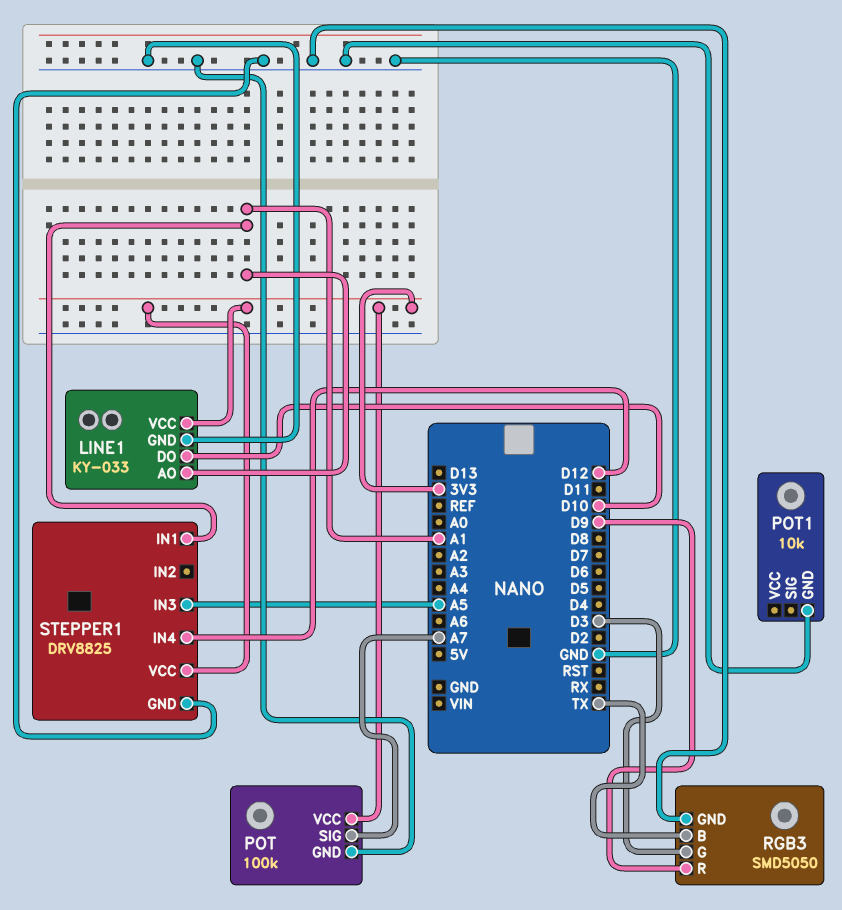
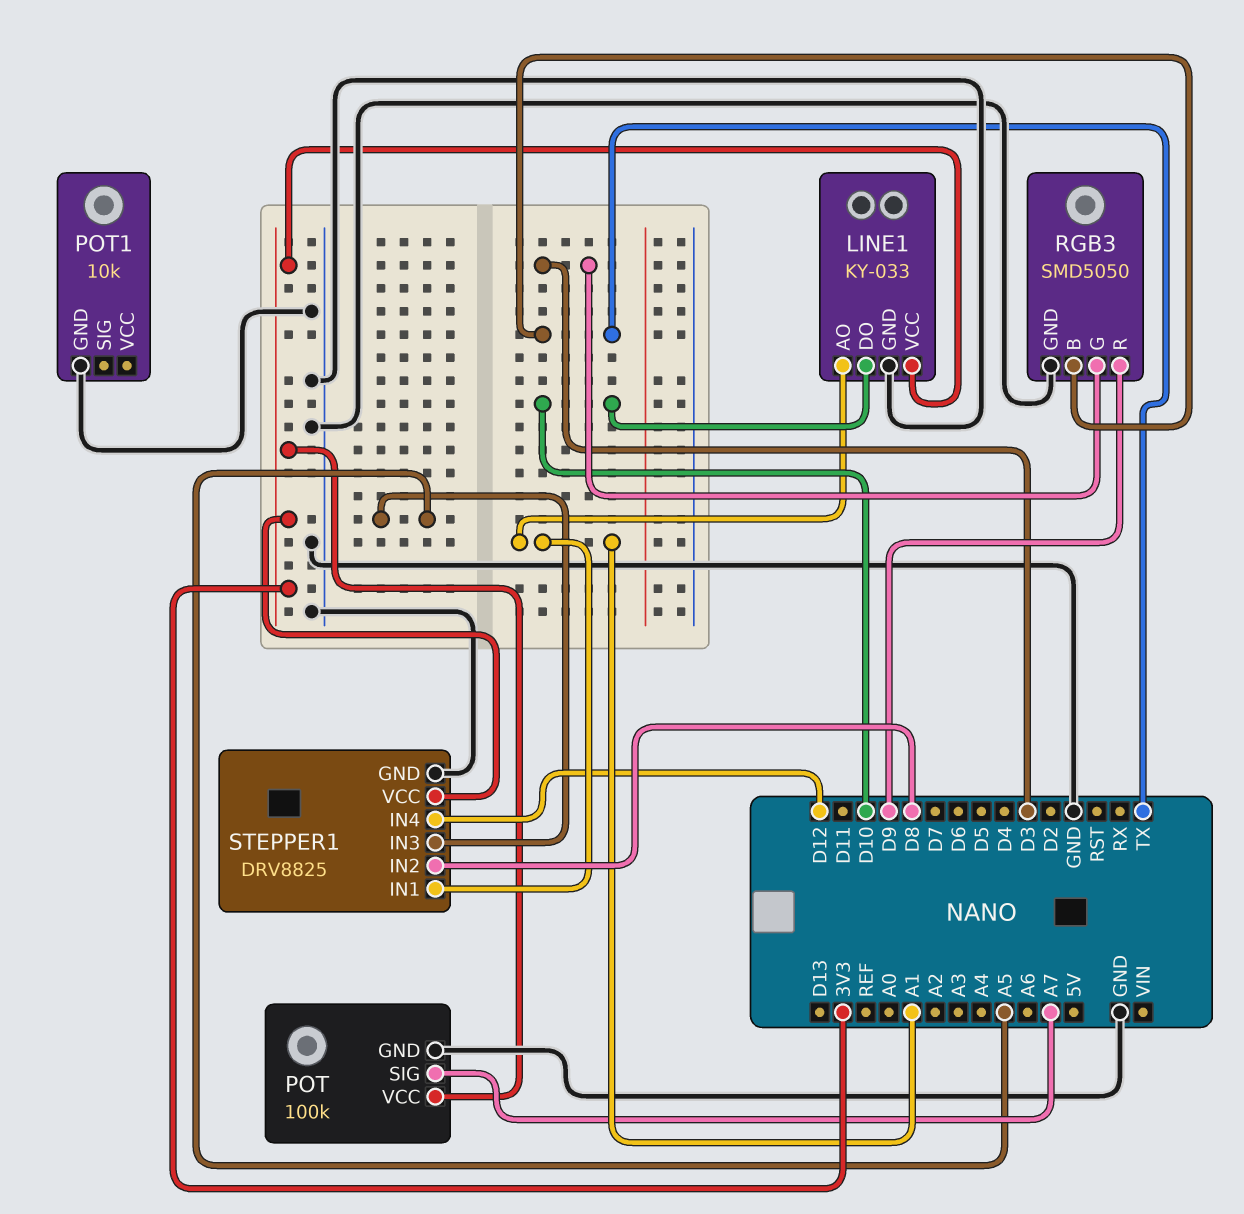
STEPPER1 pin IN2: none -> D8

